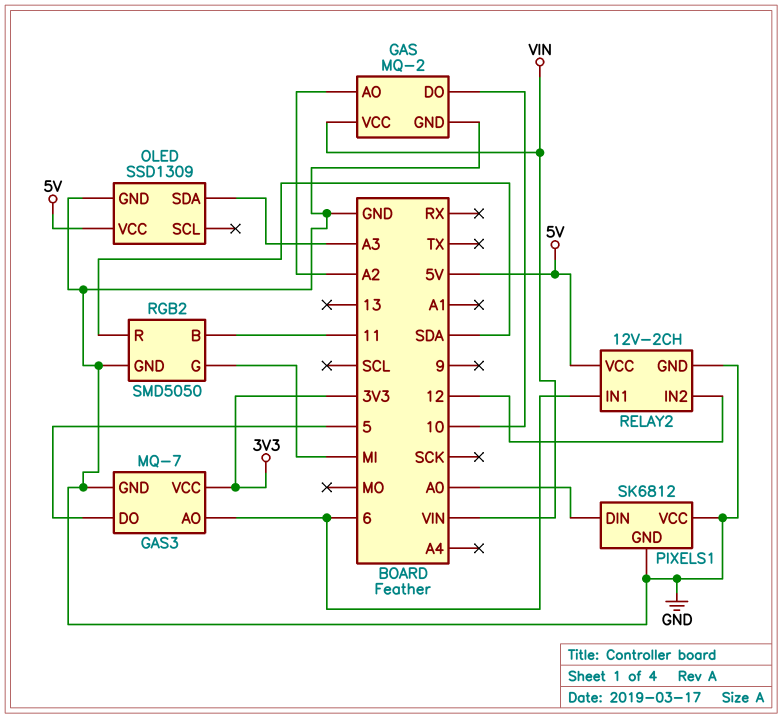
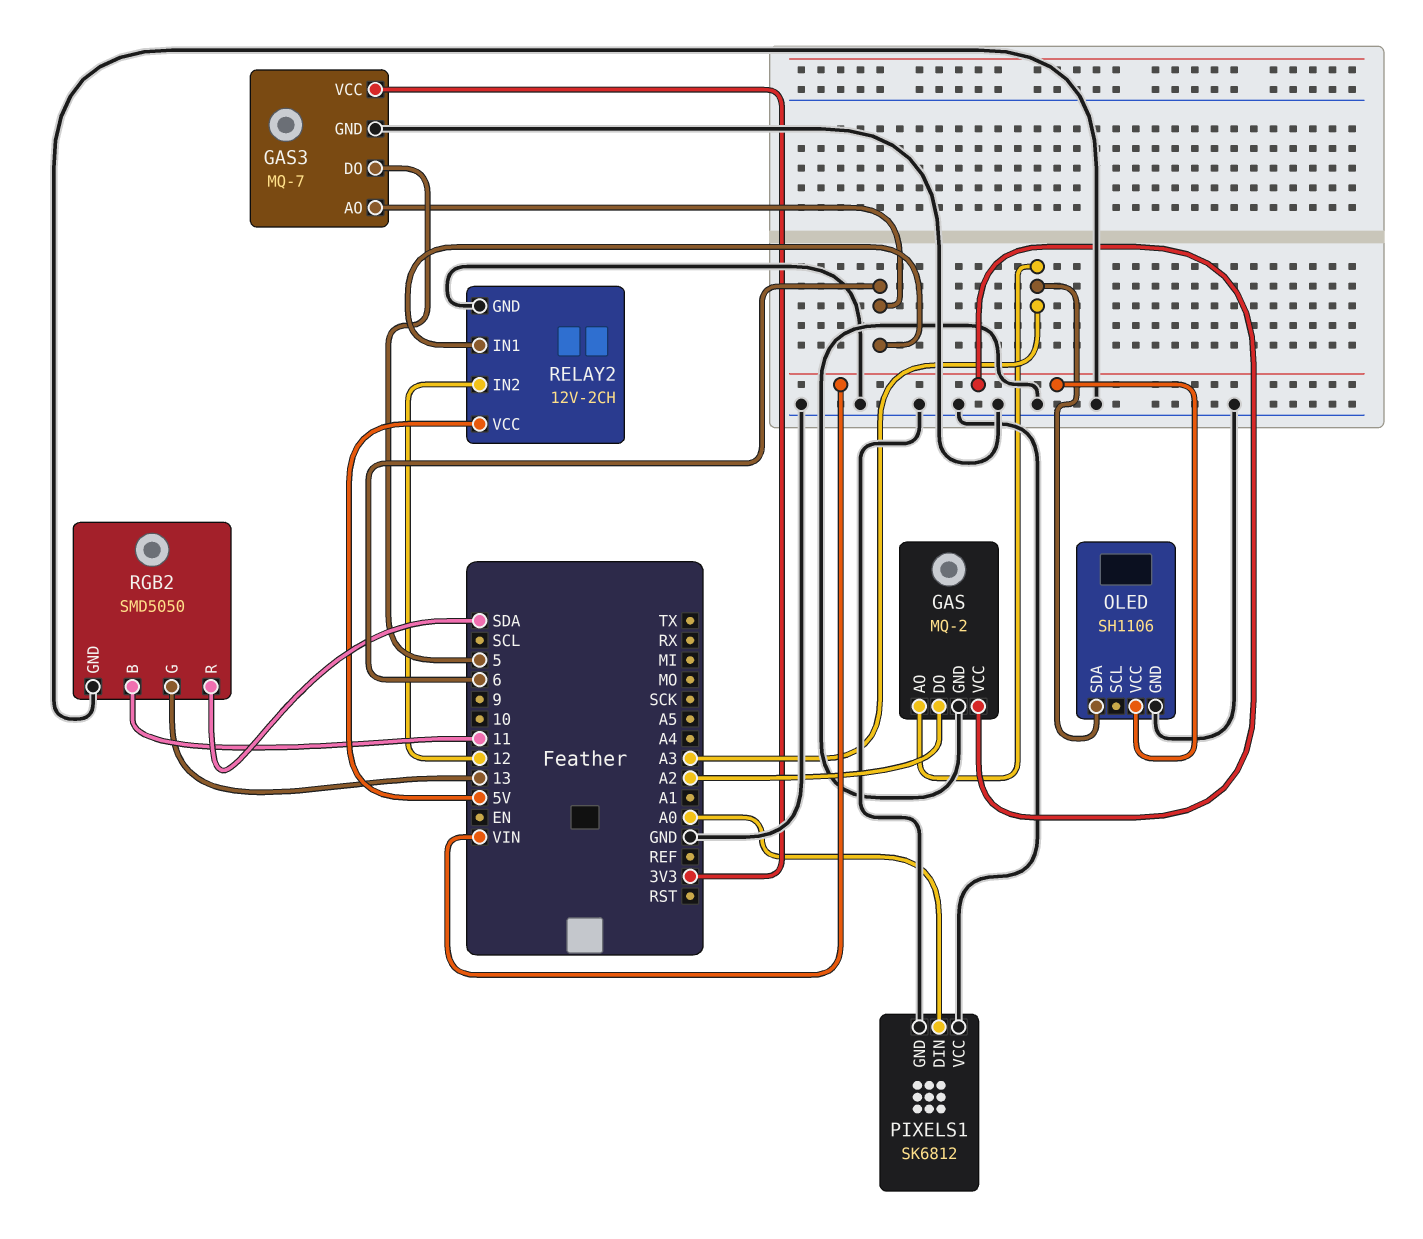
GAS pin AO: A2 -> A3
GAS pin DO: 10 -> A2
OLED: SSD1309 -> SH1106
OLED pin VCC: 5V -> VIN
RGB2 pin G: MI -> 13

